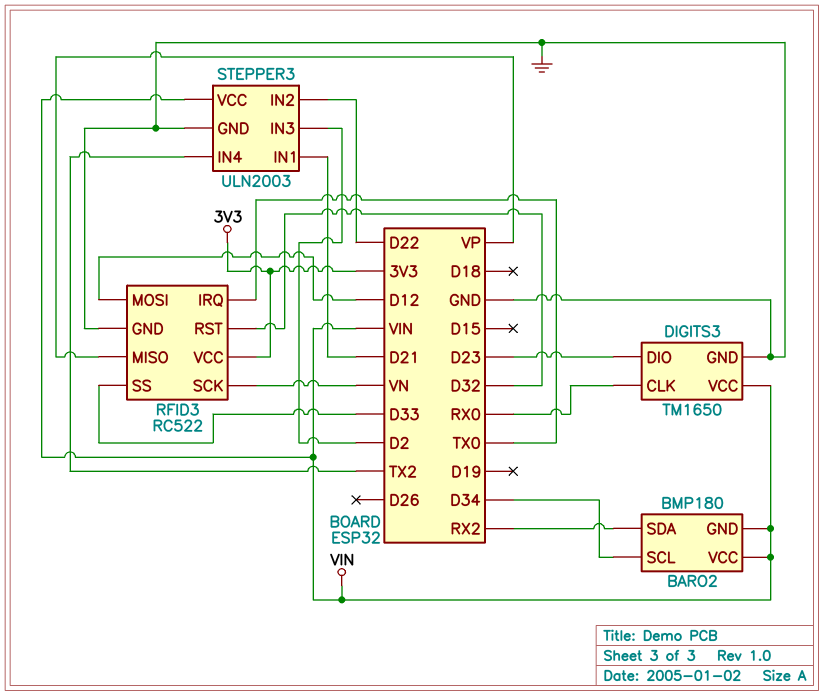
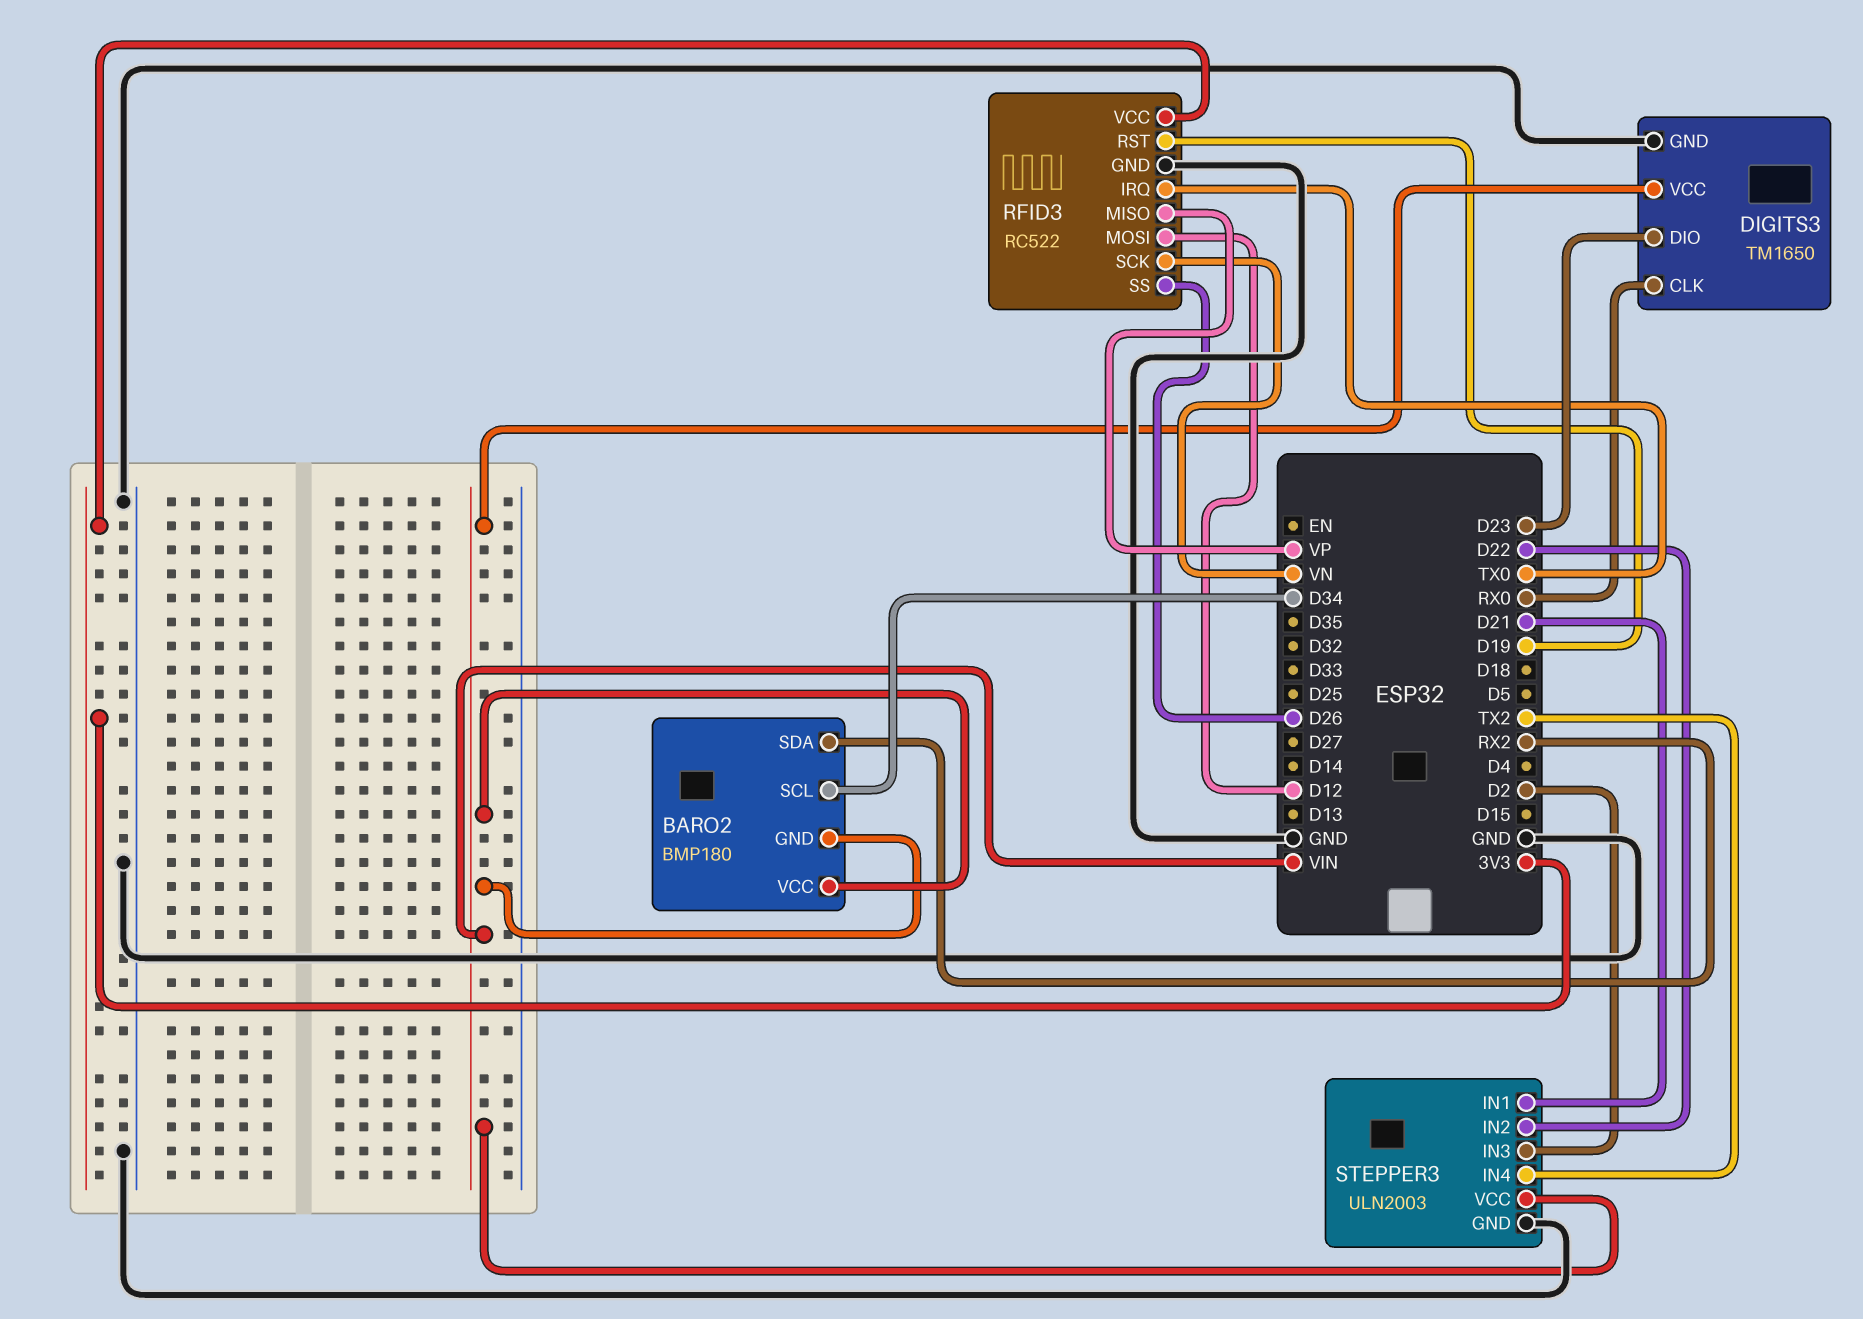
RFID3 pin RST: D32 -> D19
RFID3 pin SS: D33 -> D26

